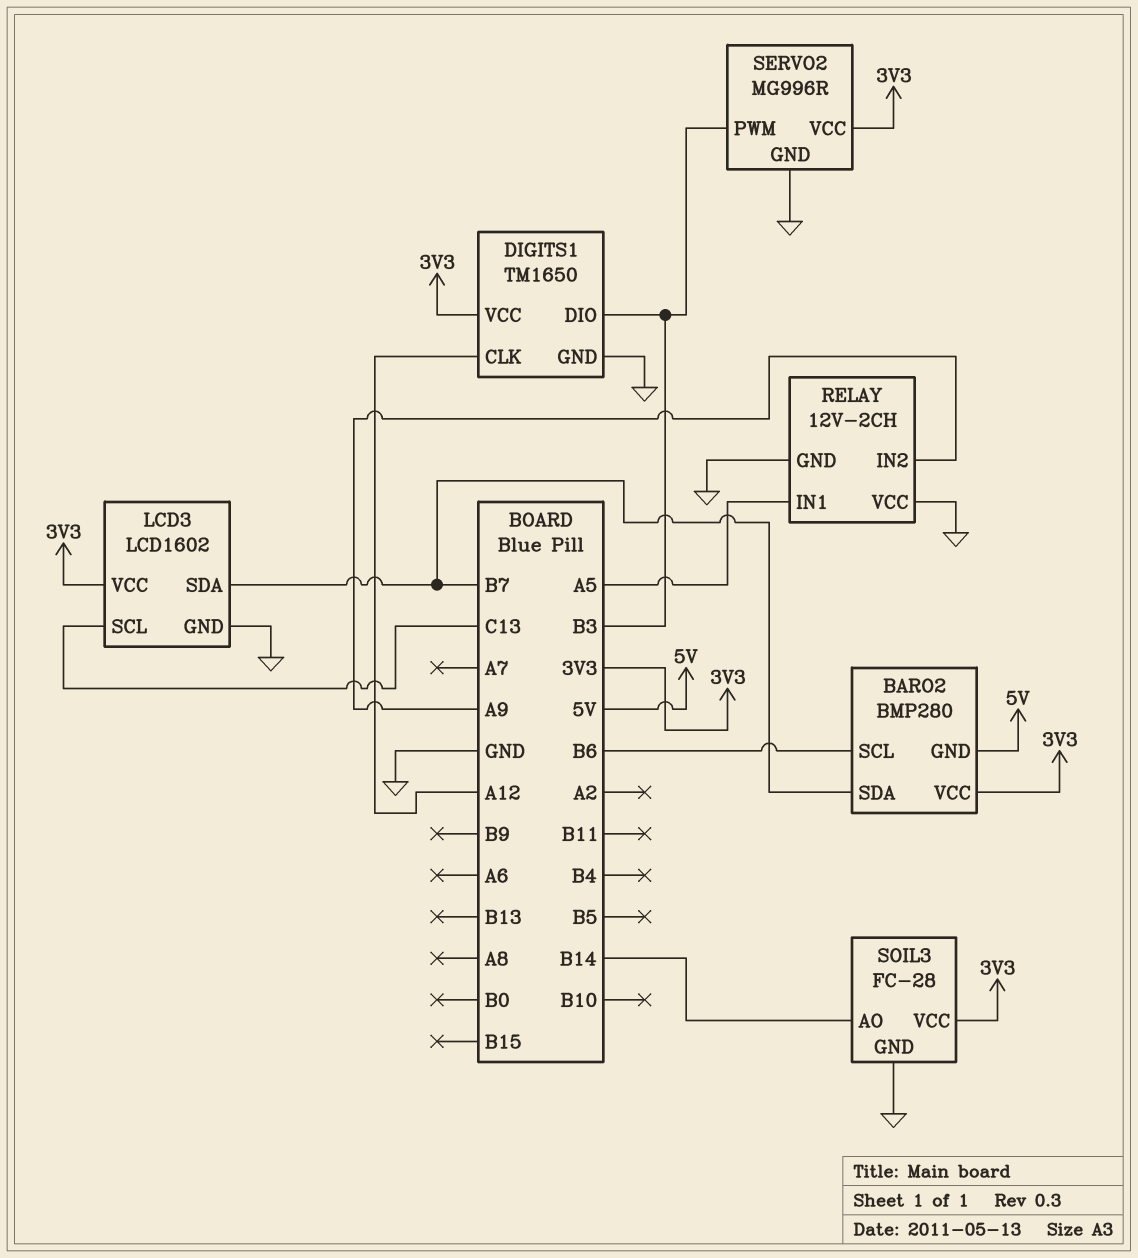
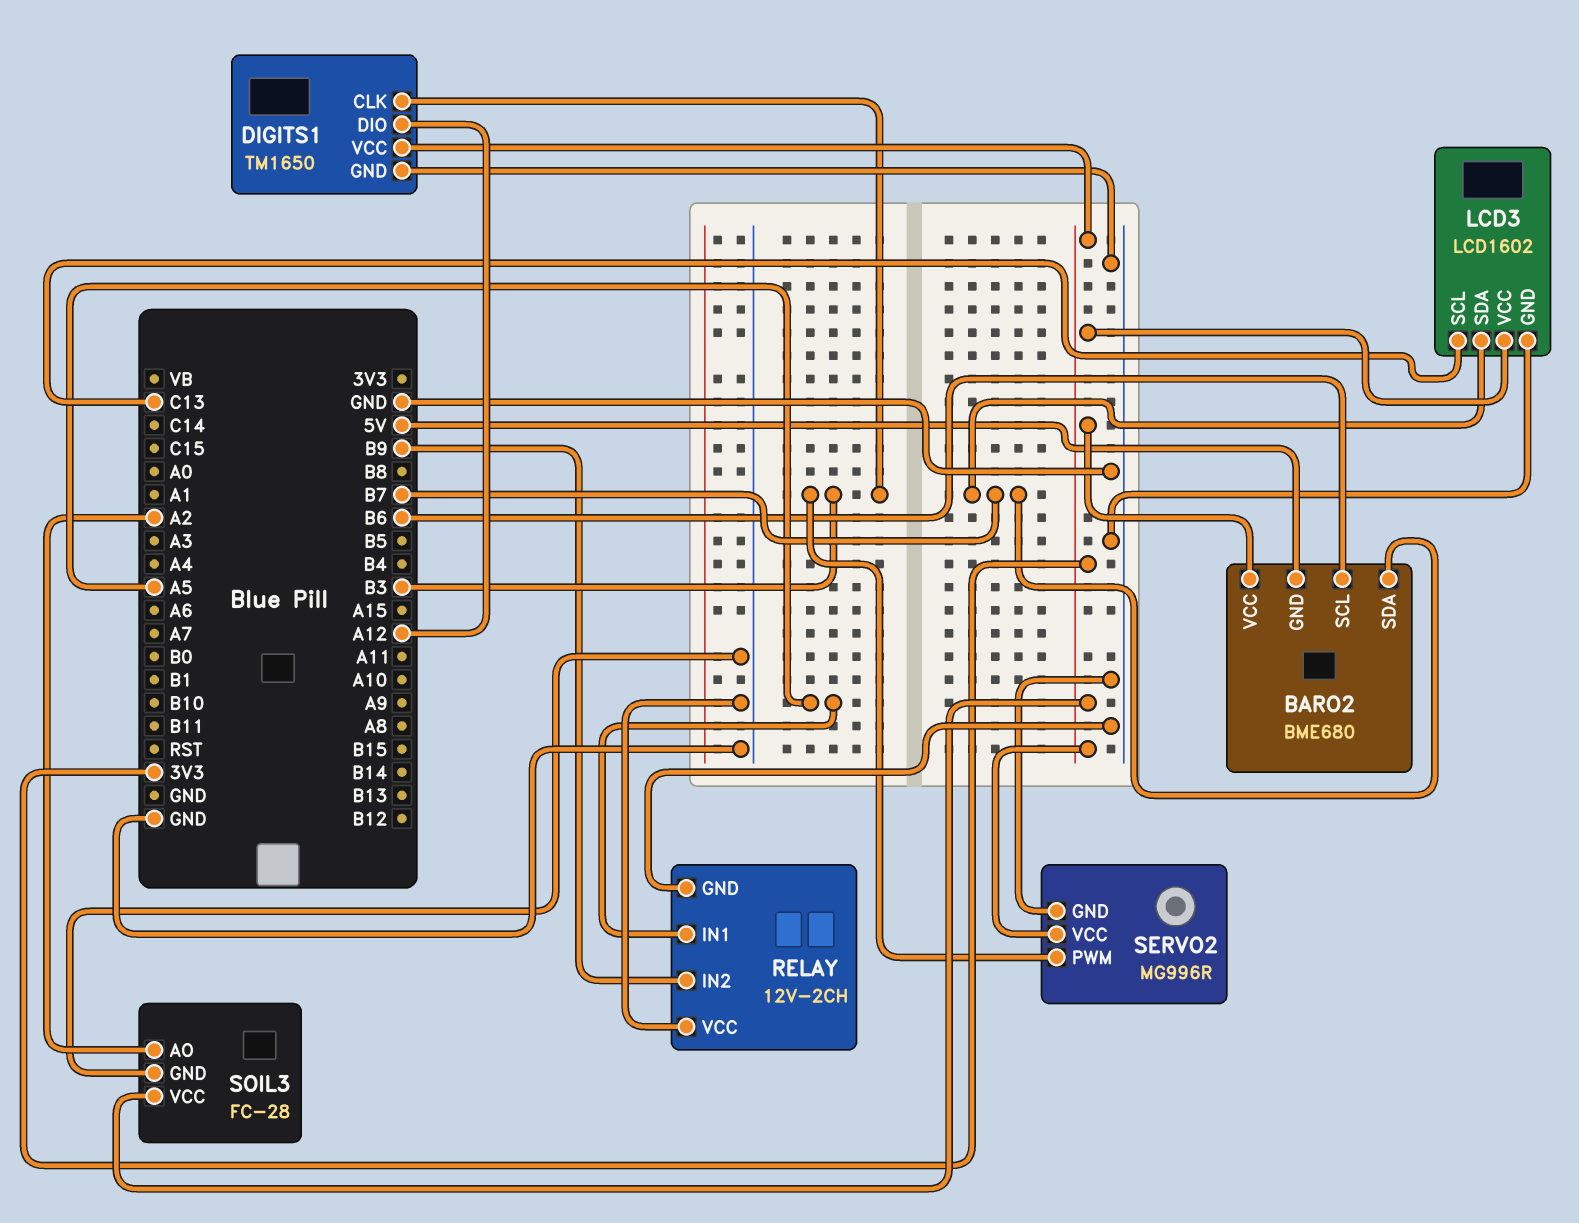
BARO2: BMP280 -> BME680
DIGITS1 pin CLK: A12 -> B3
DIGITS1 pin DIO: B3 -> A12
RELAY pin IN2: A9 -> B9
SOIL3 pin AO: B14 -> A2

